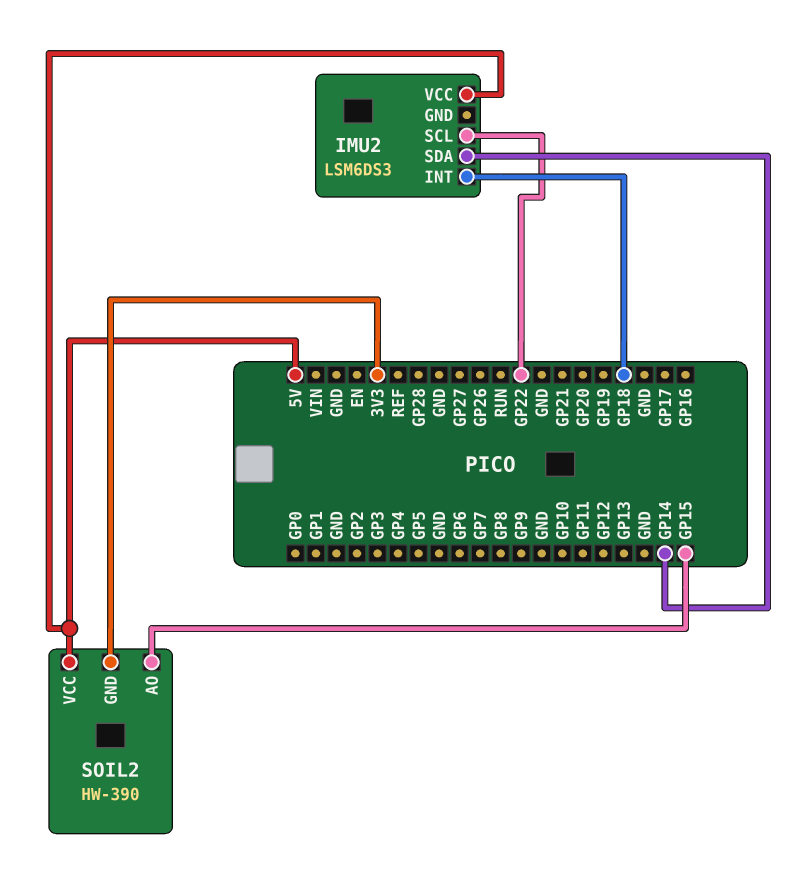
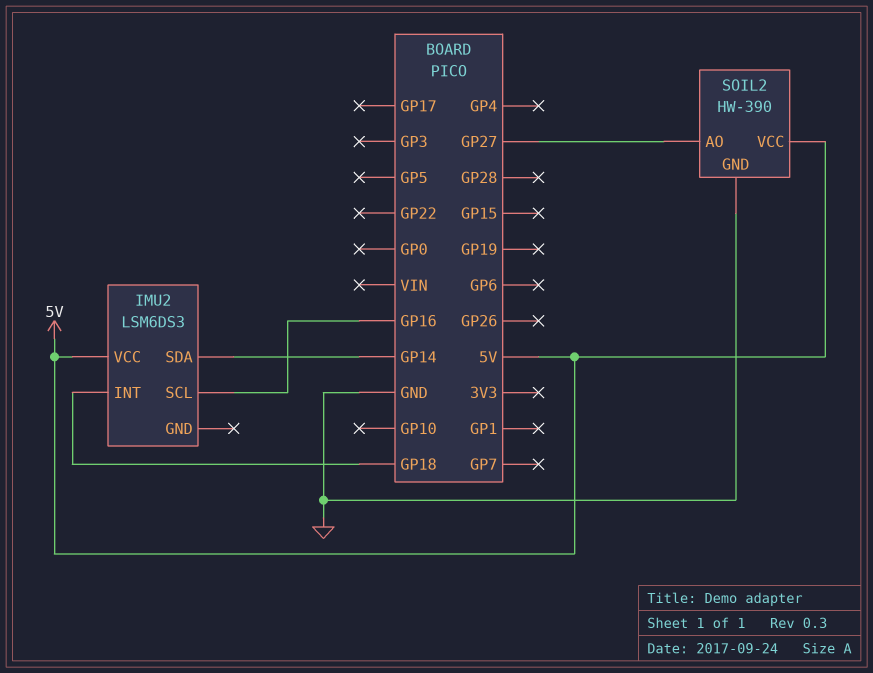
IMU2 pin SCL: GP22 -> GP16
SOIL2 pin AO: GP15 -> GP27
SOIL2 pin GND: 3V3 -> GND

